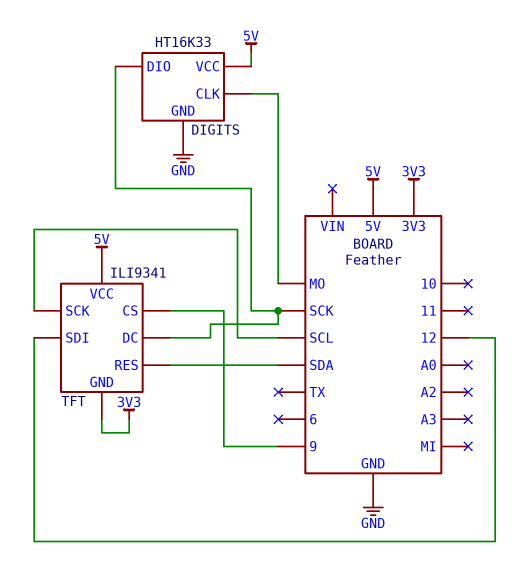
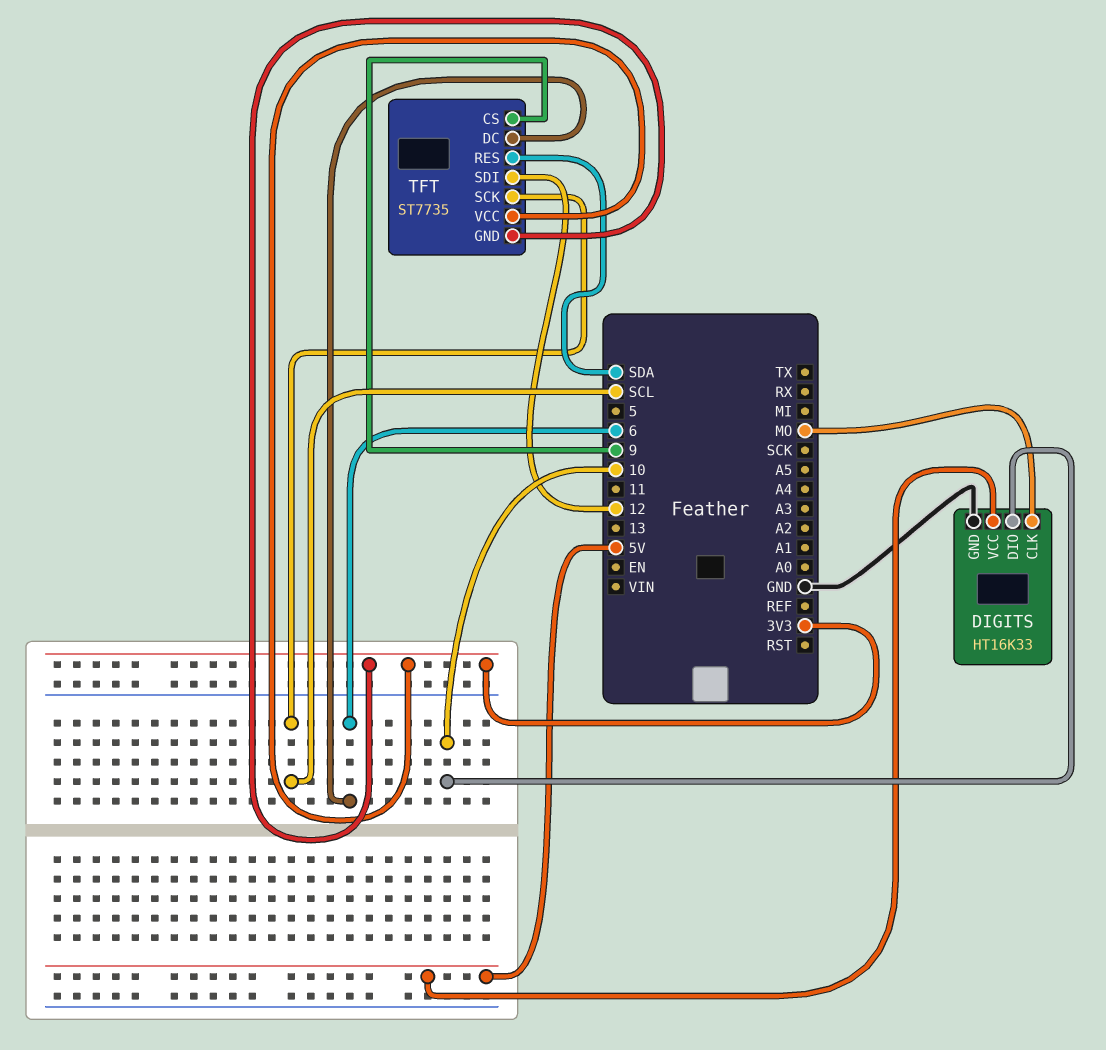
DIGITS pin DIO: SCK -> 10
TFT: ILI9341 -> ST7735
TFT pin DC: SCK -> 6
TFT pin VCC: 5V -> 3V3

